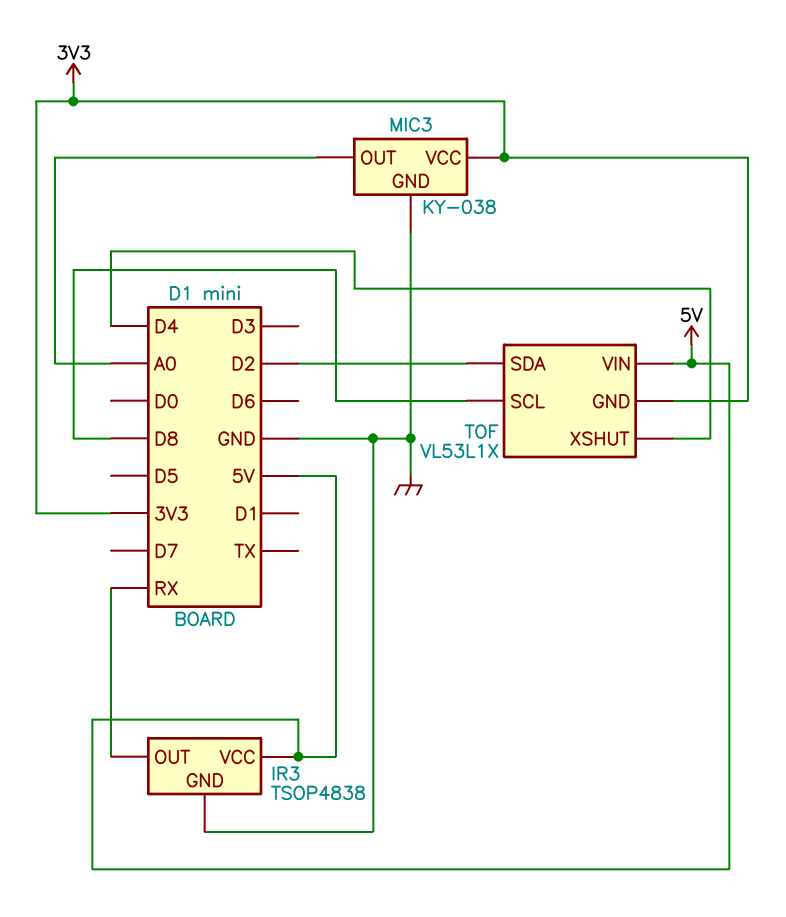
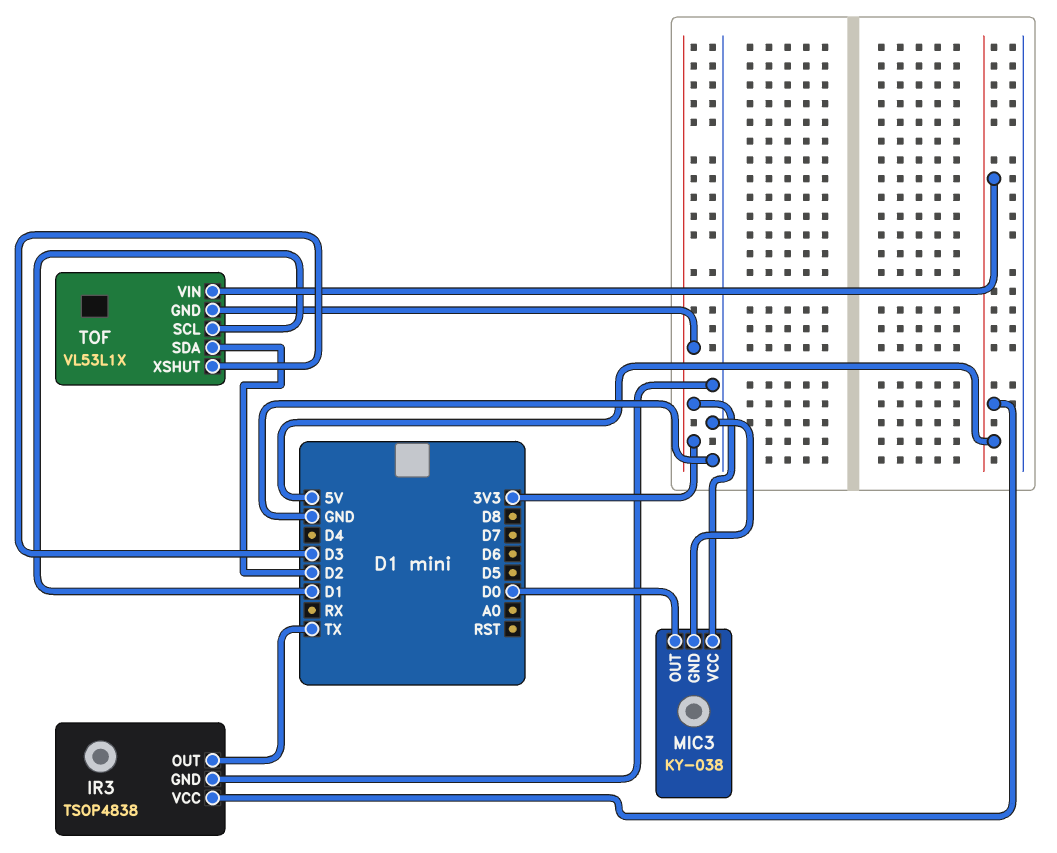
IR3 pin OUT: RX -> TX
MIC3 pin OUT: A0 -> D0
TOF pin SCL: D8 -> D1
TOF pin XSHUT: D4 -> D3

